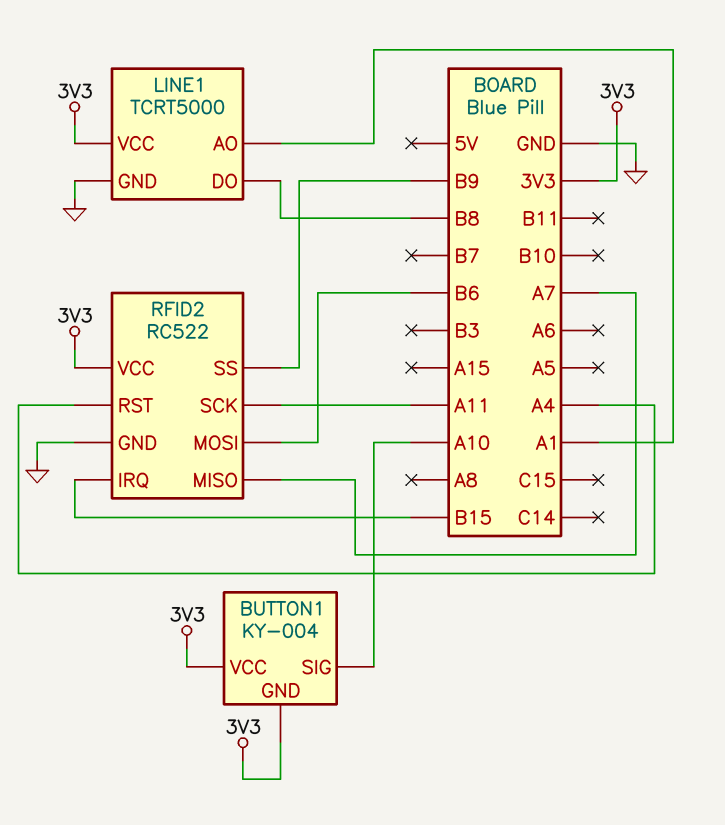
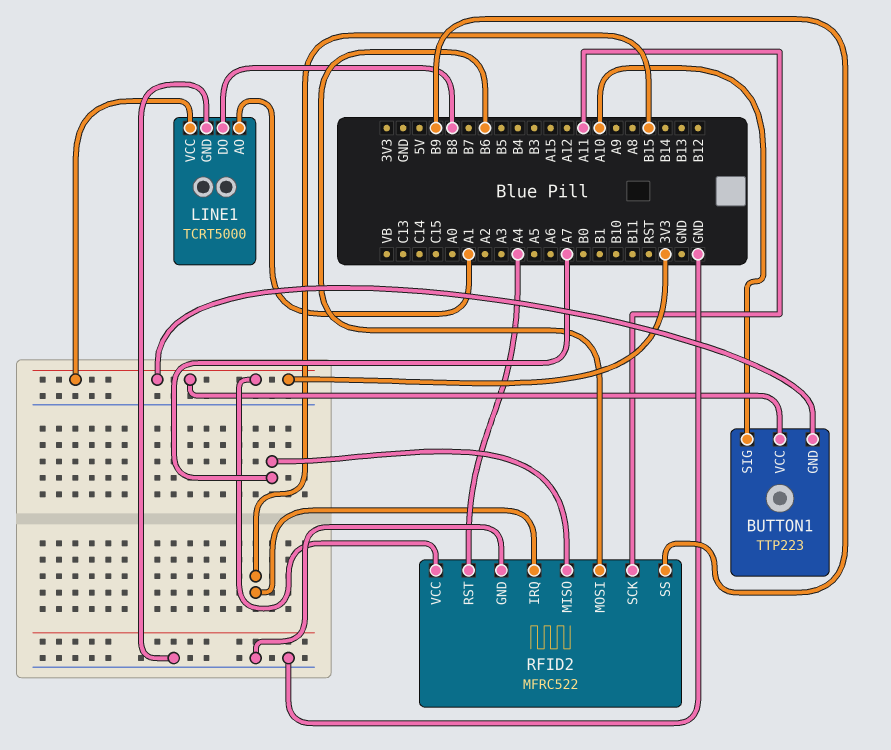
BUTTON1: KY-004 -> TTP223
RFID2: RC522 -> MFRC522

